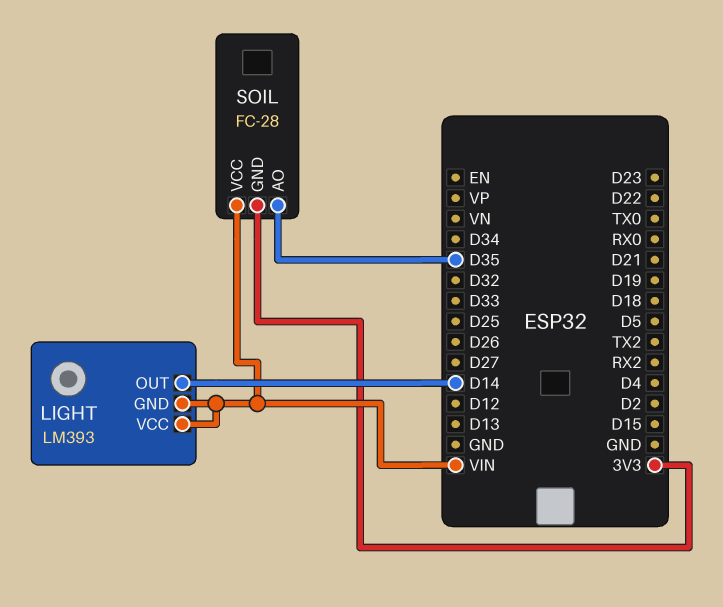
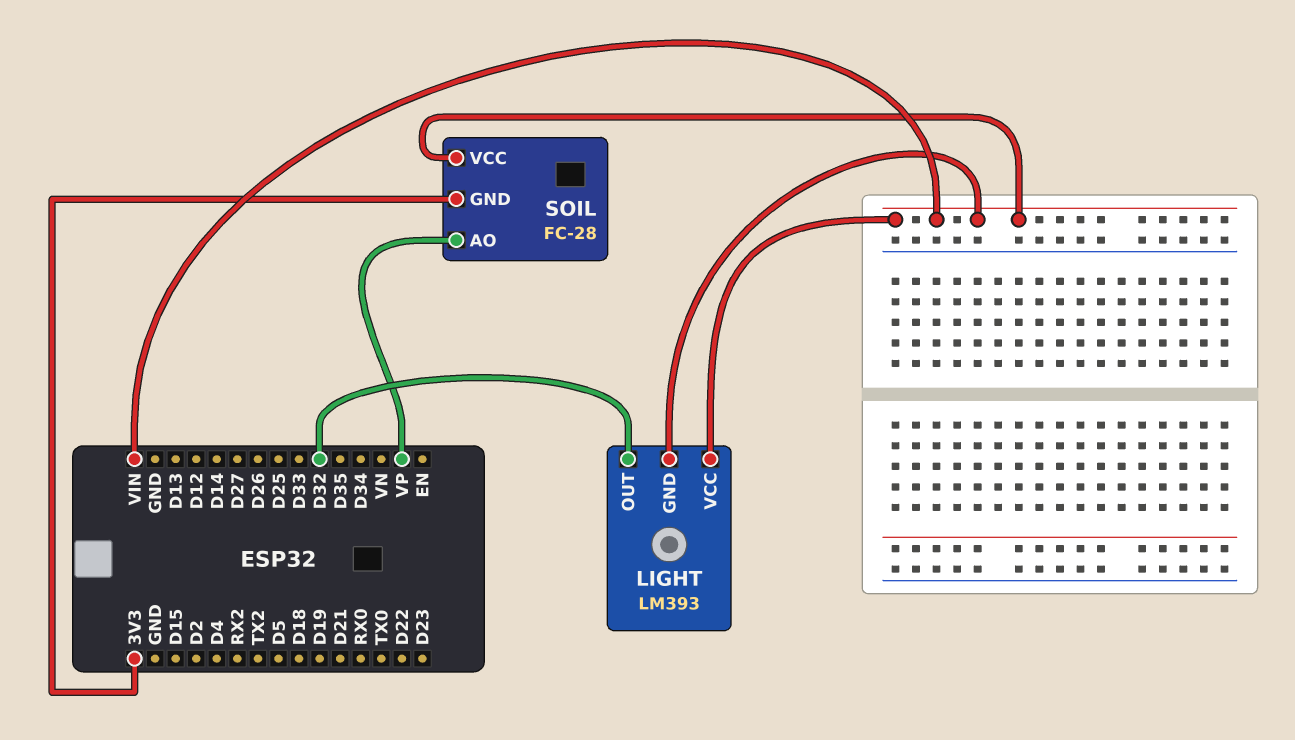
LIGHT pin OUT: D14 -> D32
SOIL pin AO: D35 -> VP

